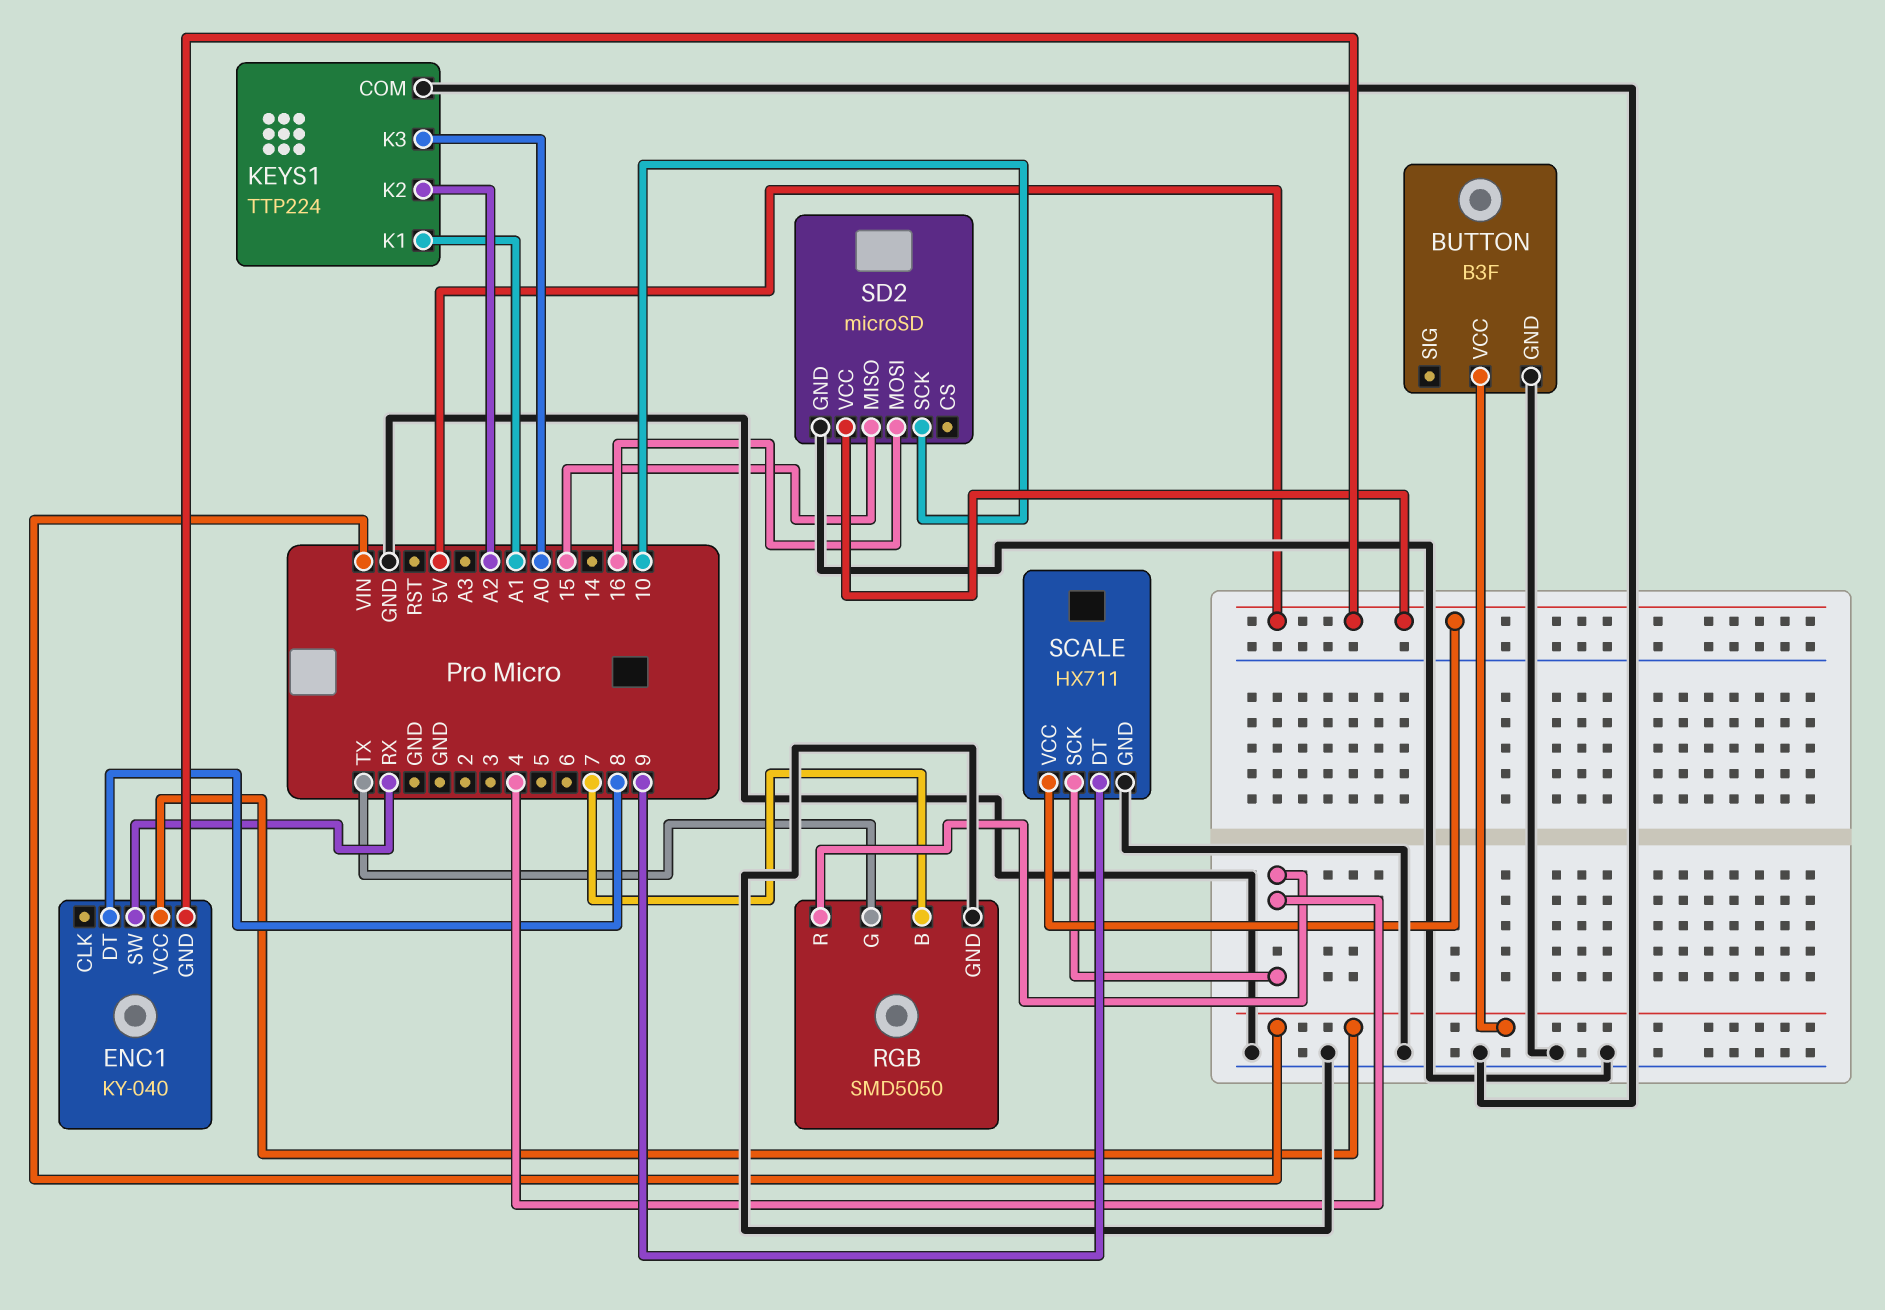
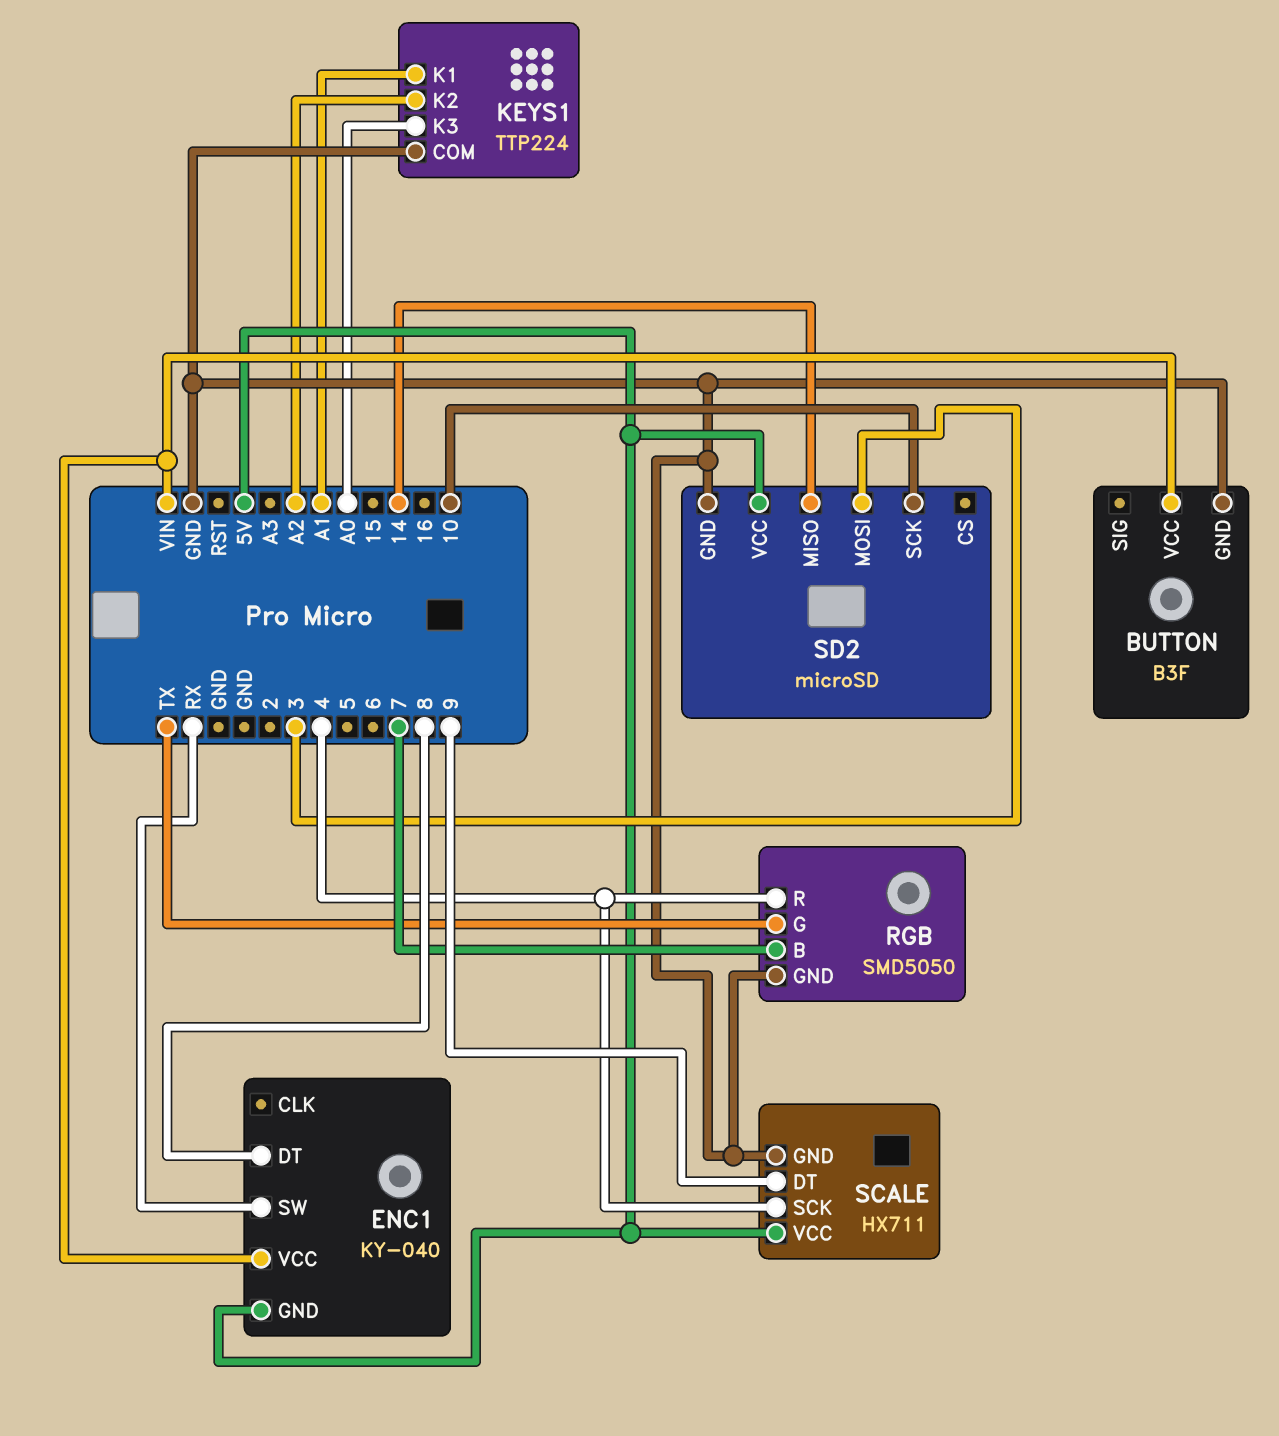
SD2 pin MISO: 15 -> 14
SD2 pin MOSI: 16 -> 3

